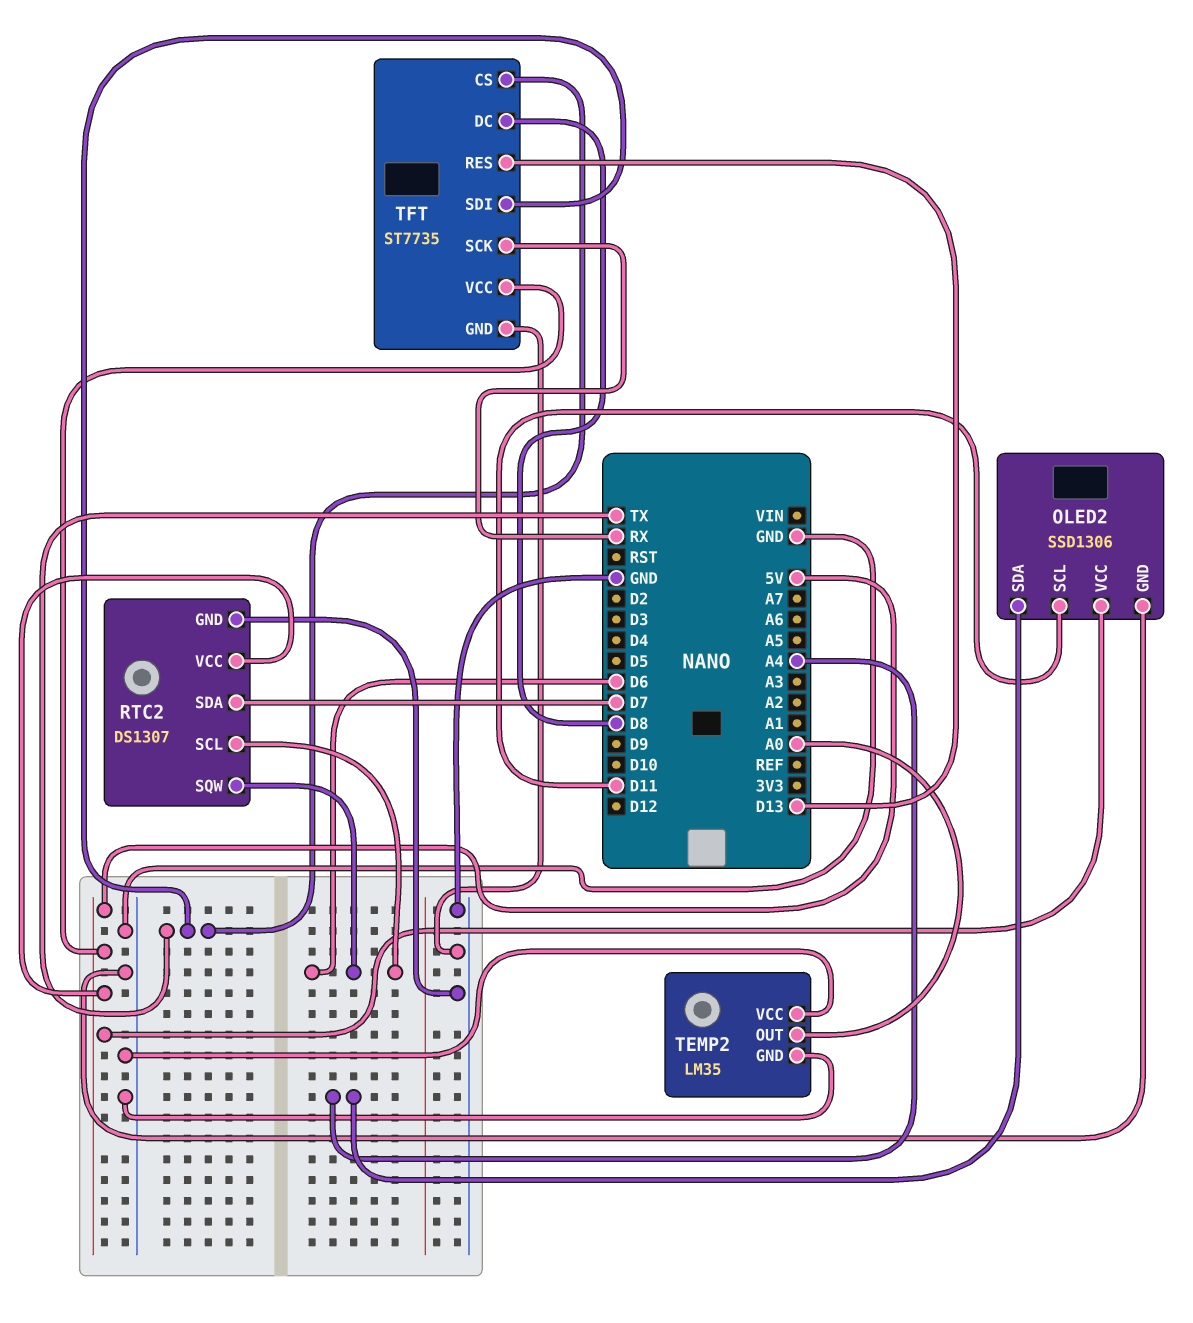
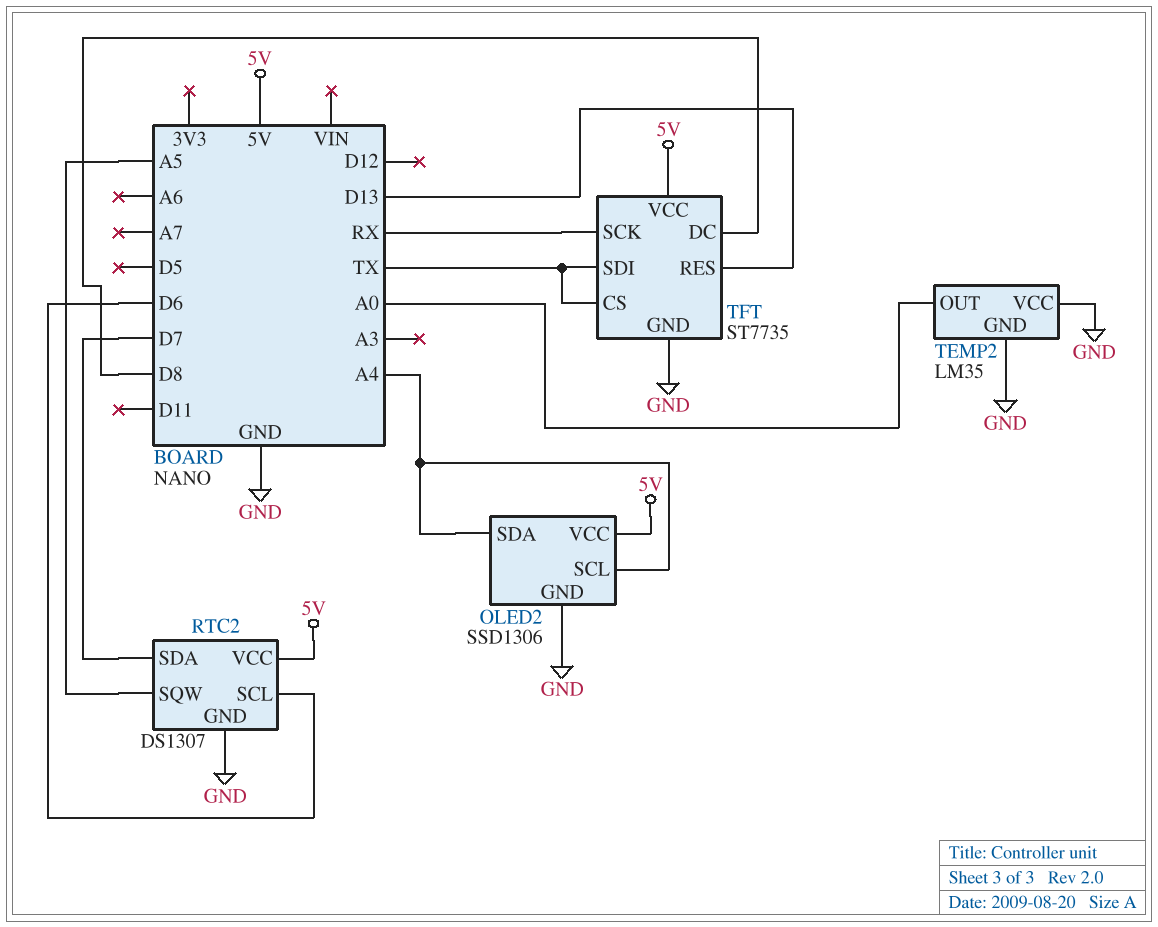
OLED2 pin SCL: D11 -> A4
RTC2 pin SQW: D6 -> A5

